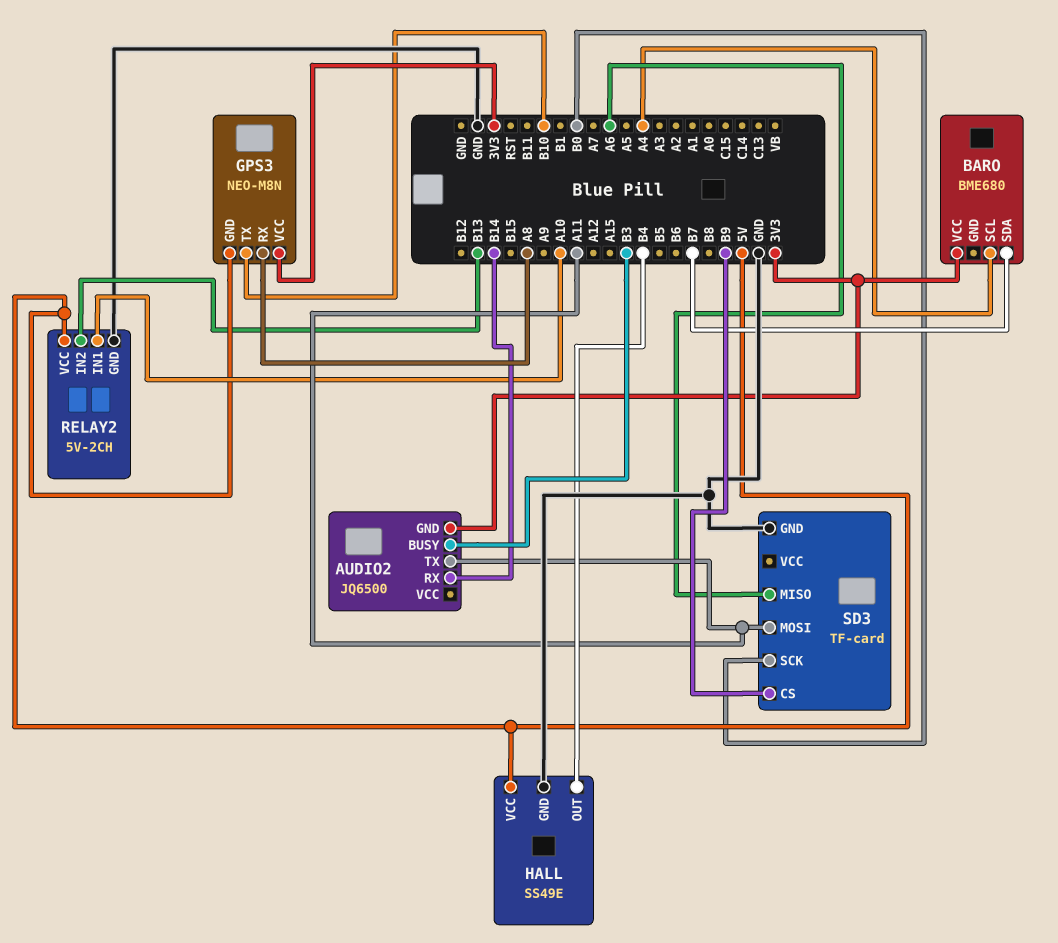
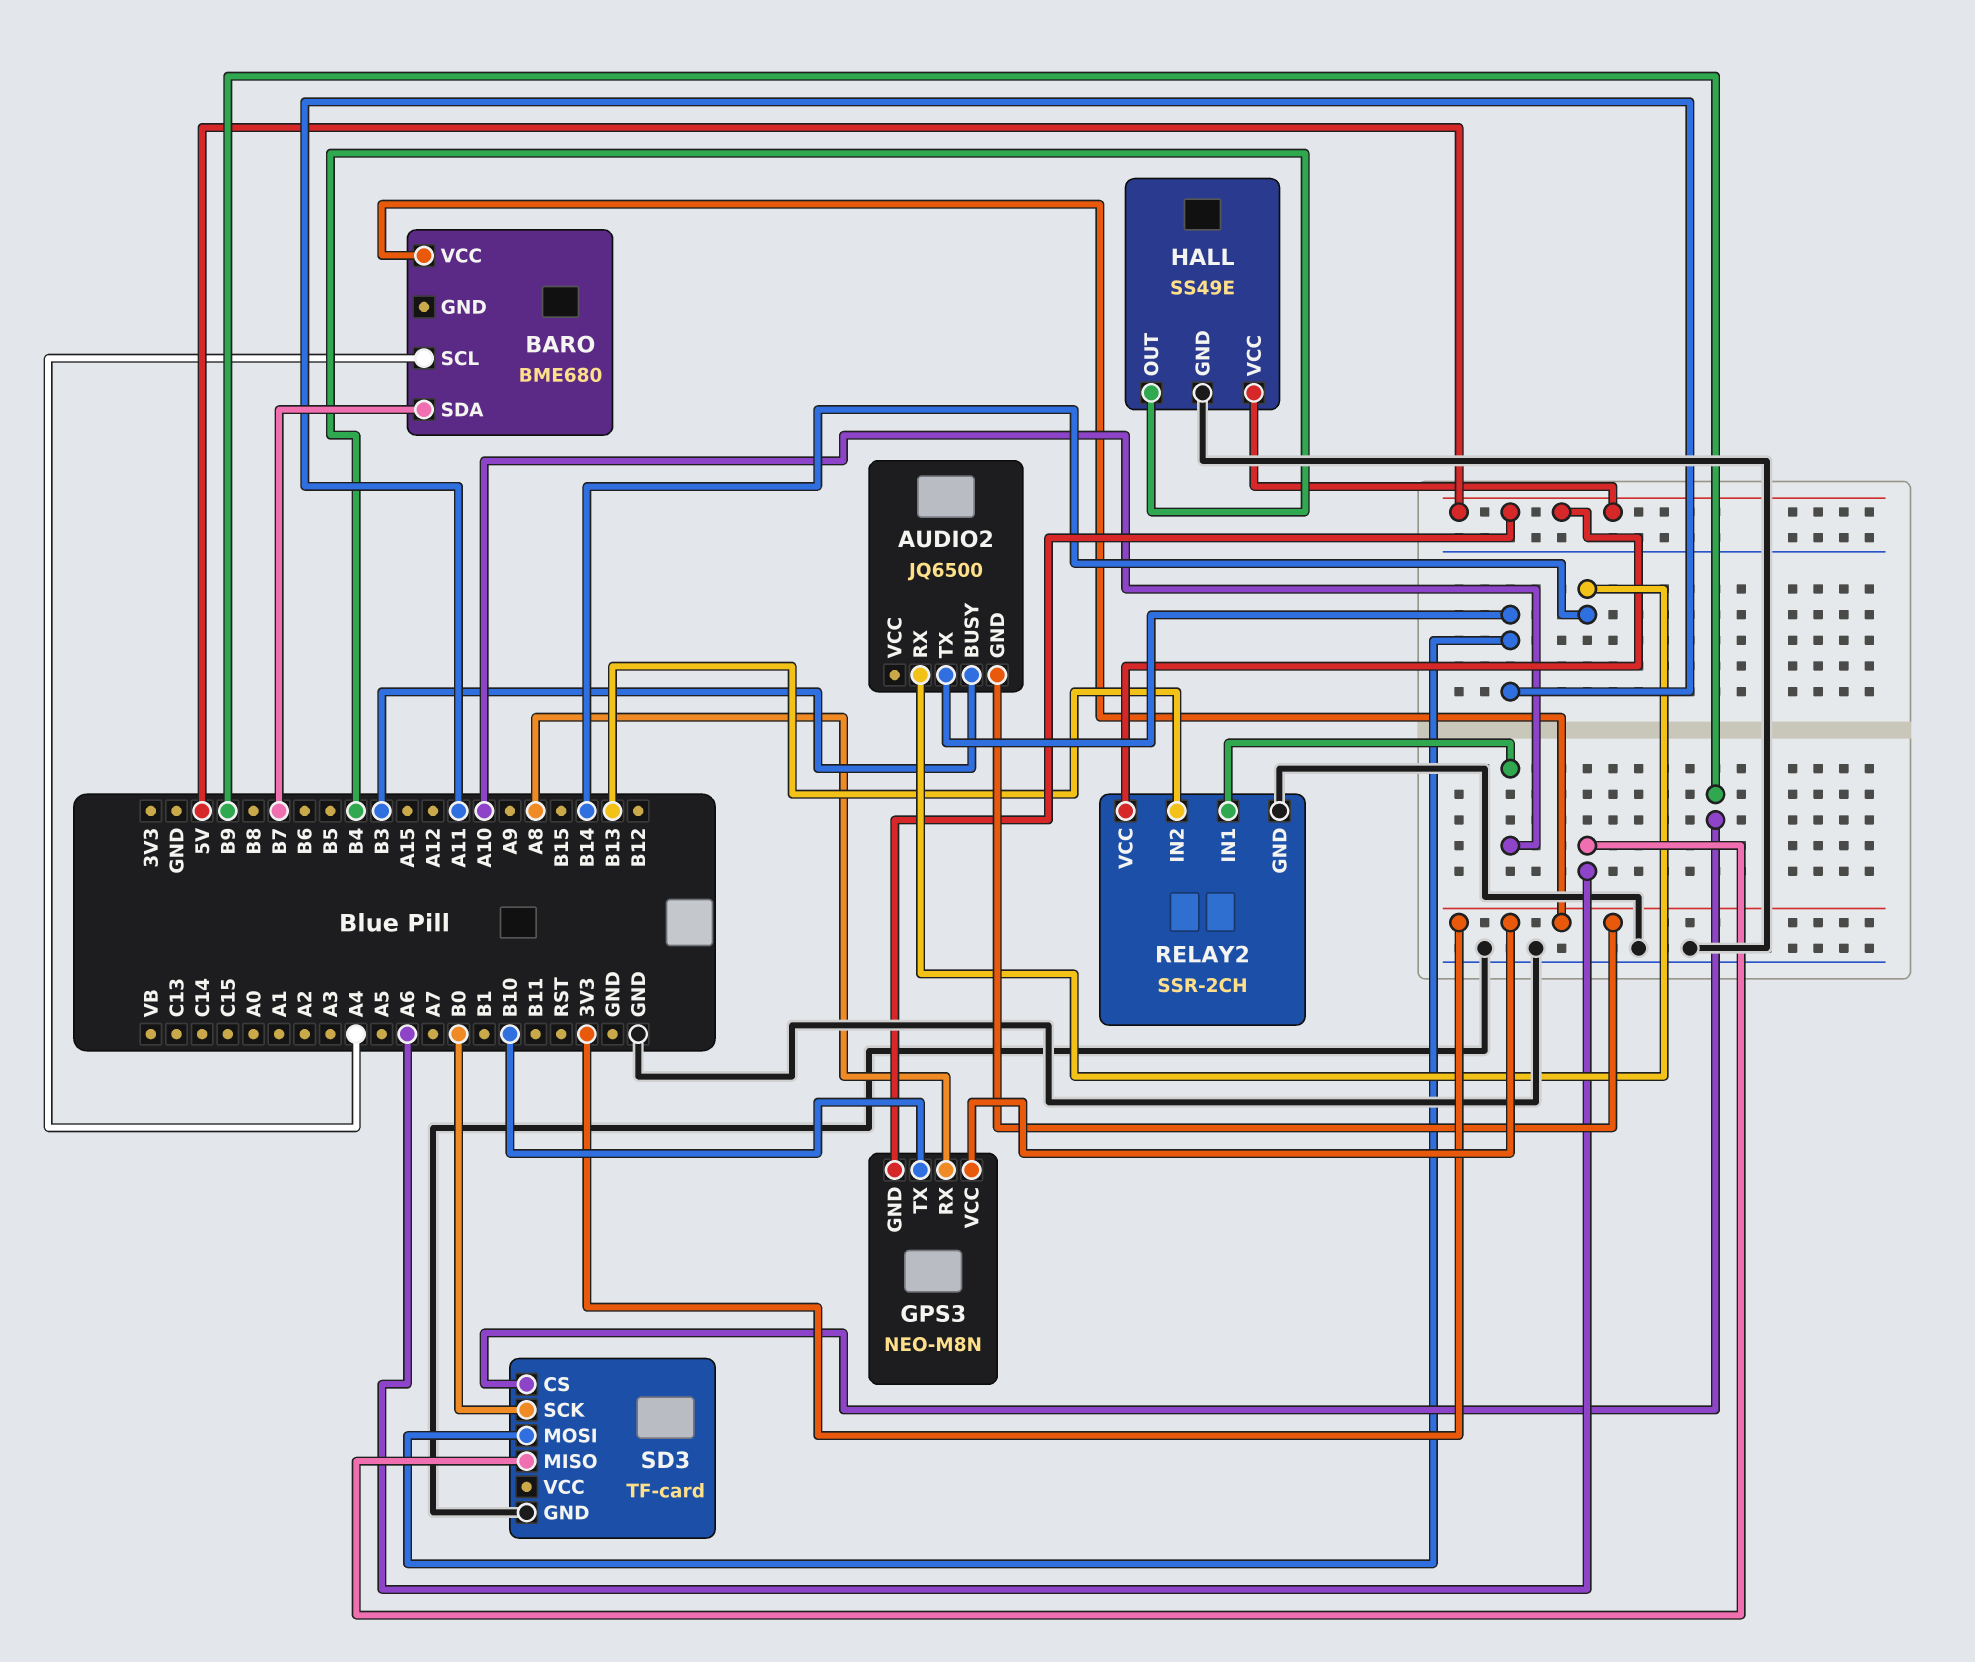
RELAY2: 5V-2CH -> SSR-2CH

